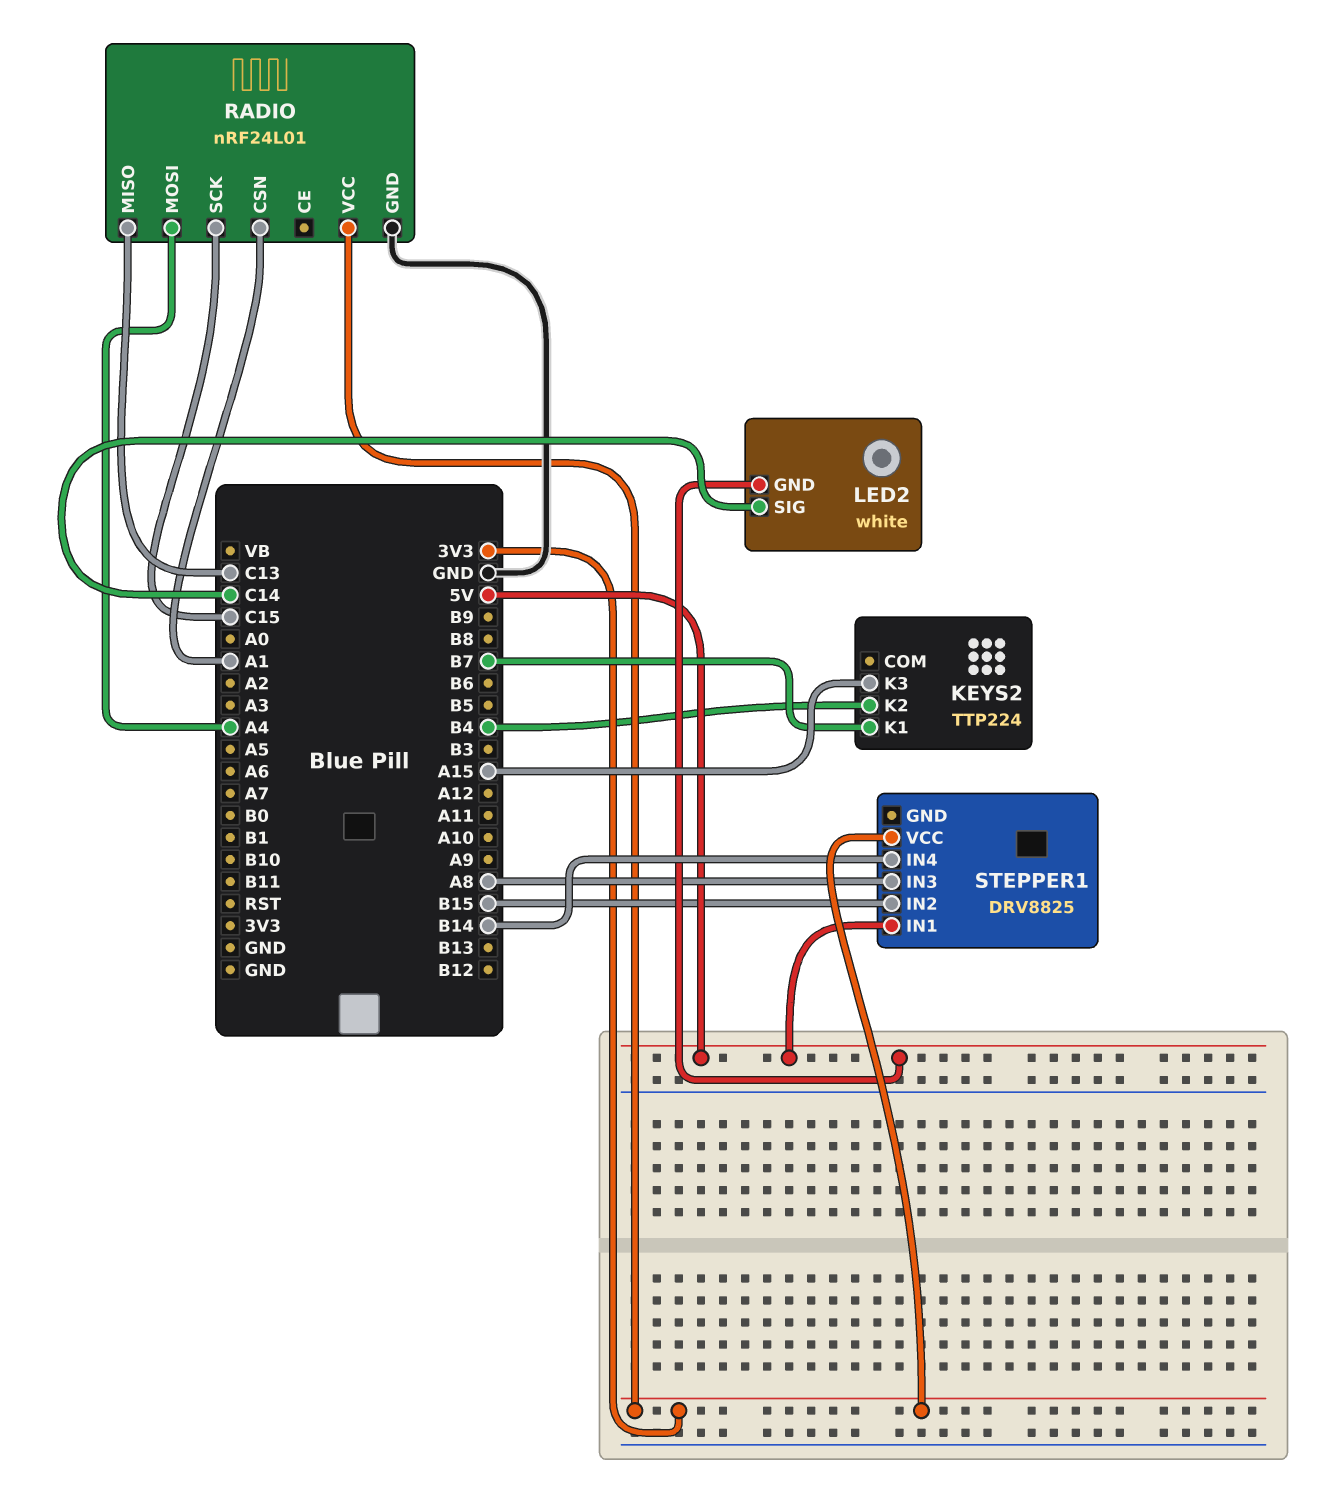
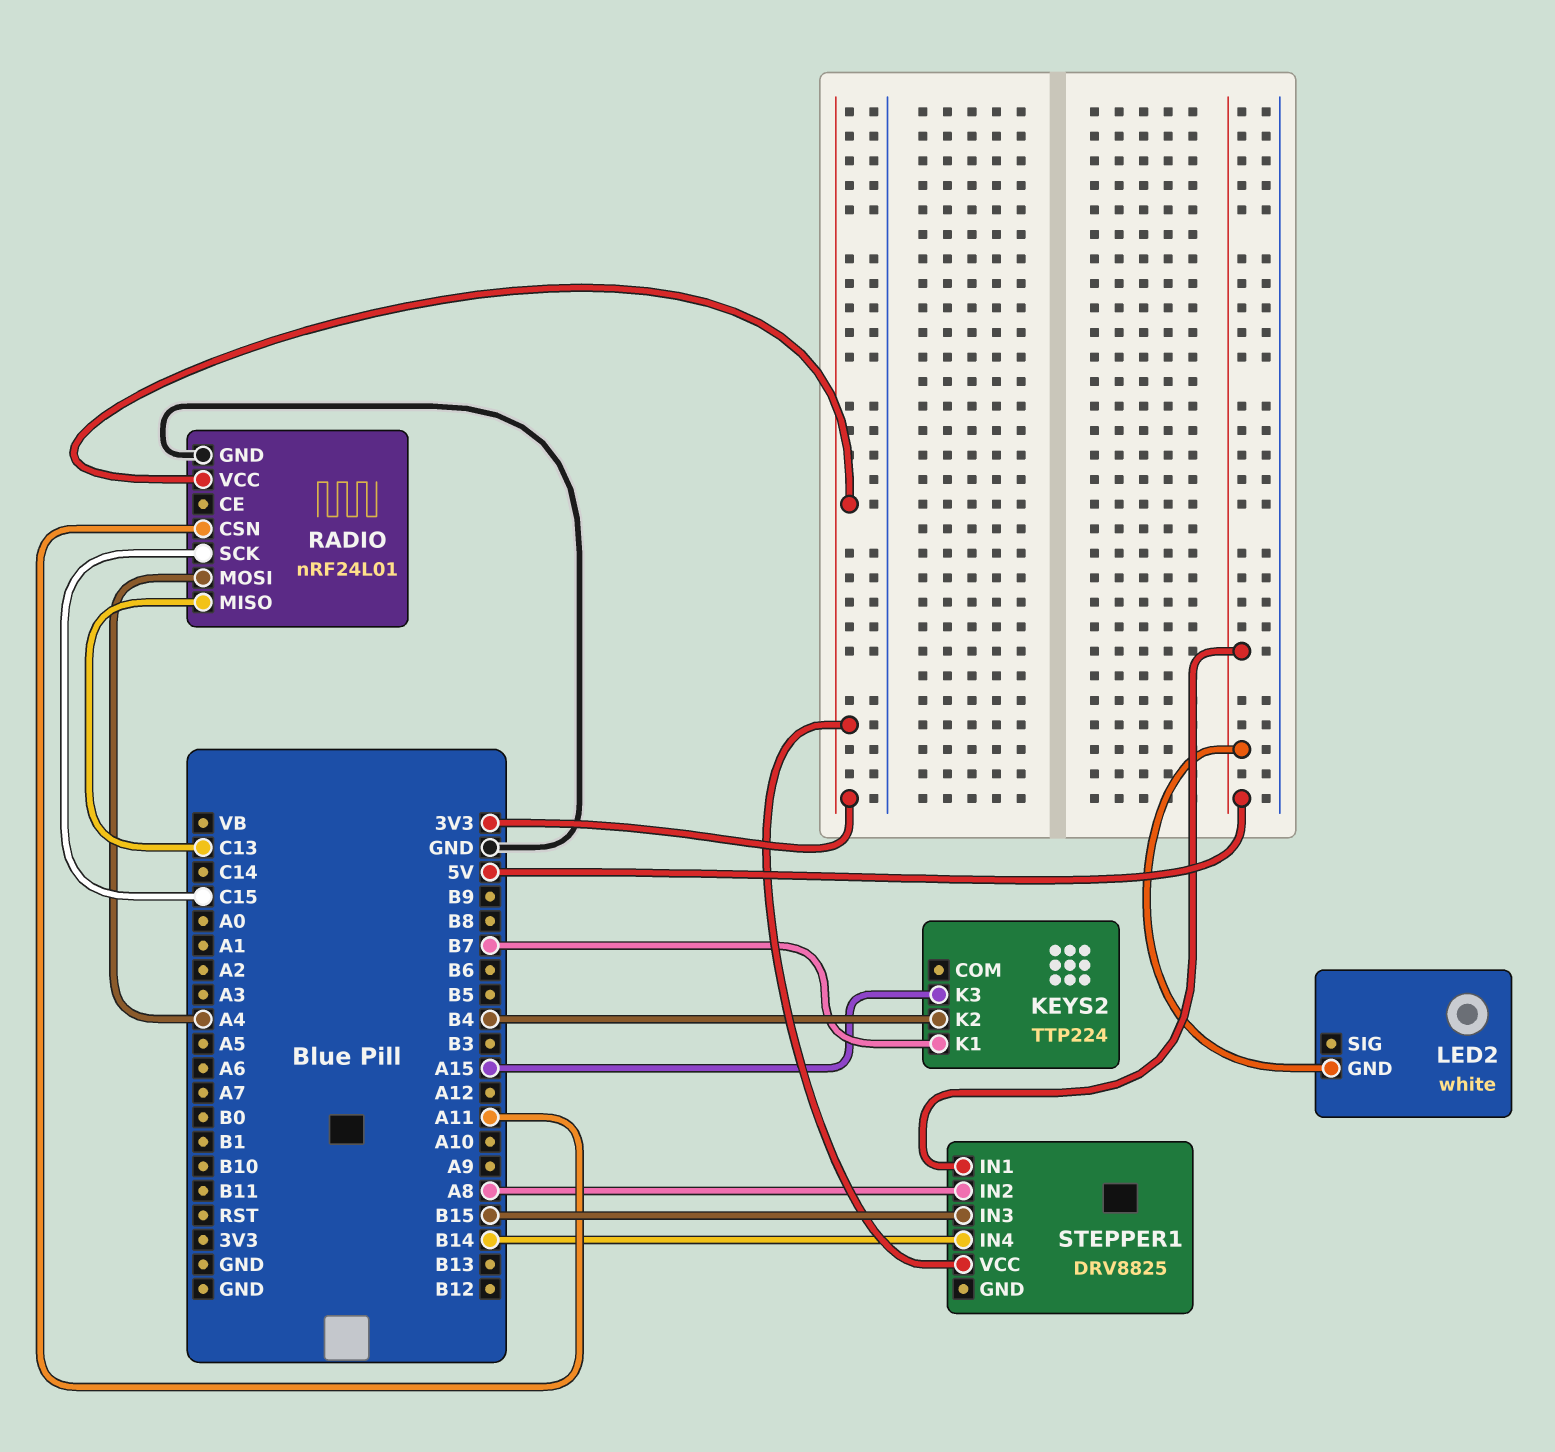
LED2 pin SIG: C14 -> none
RADIO pin CSN: A1 -> A11
STEPPER1 pin IN2: B15 -> A8
STEPPER1 pin IN3: A8 -> B15

